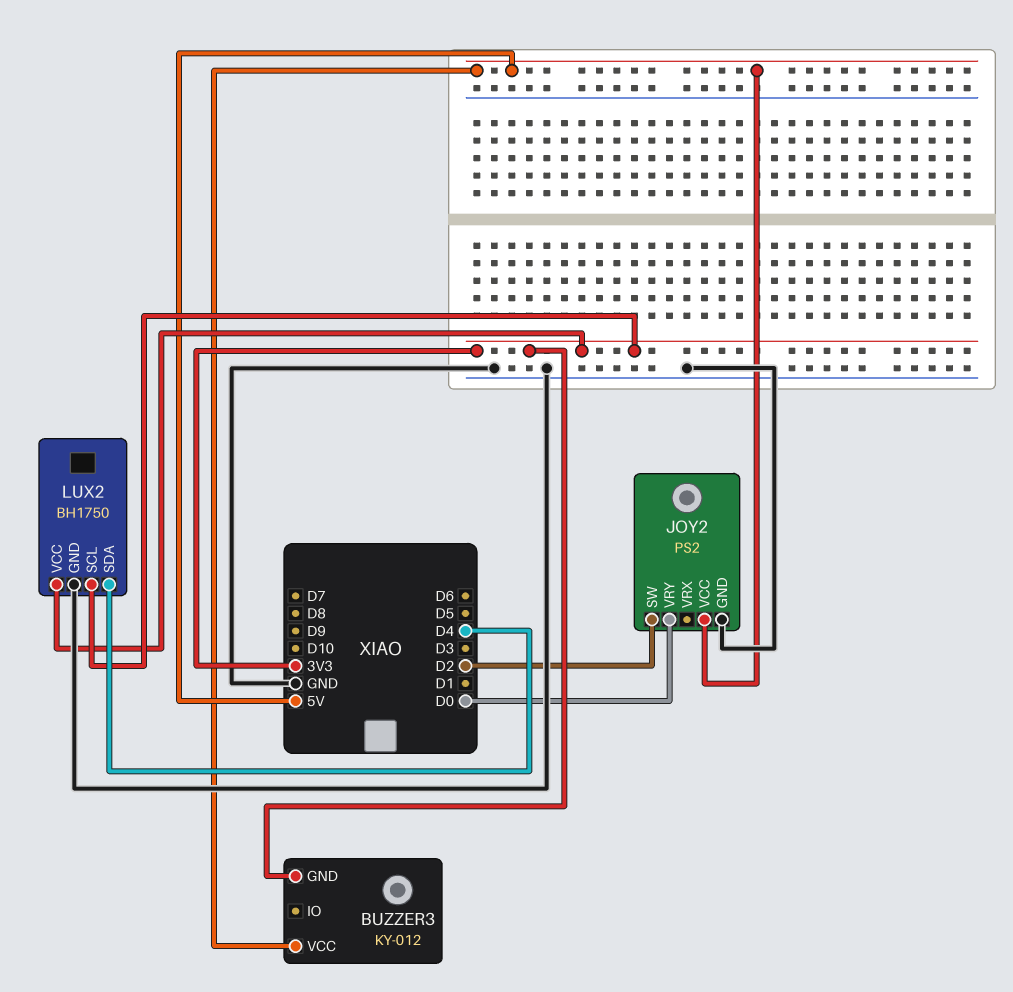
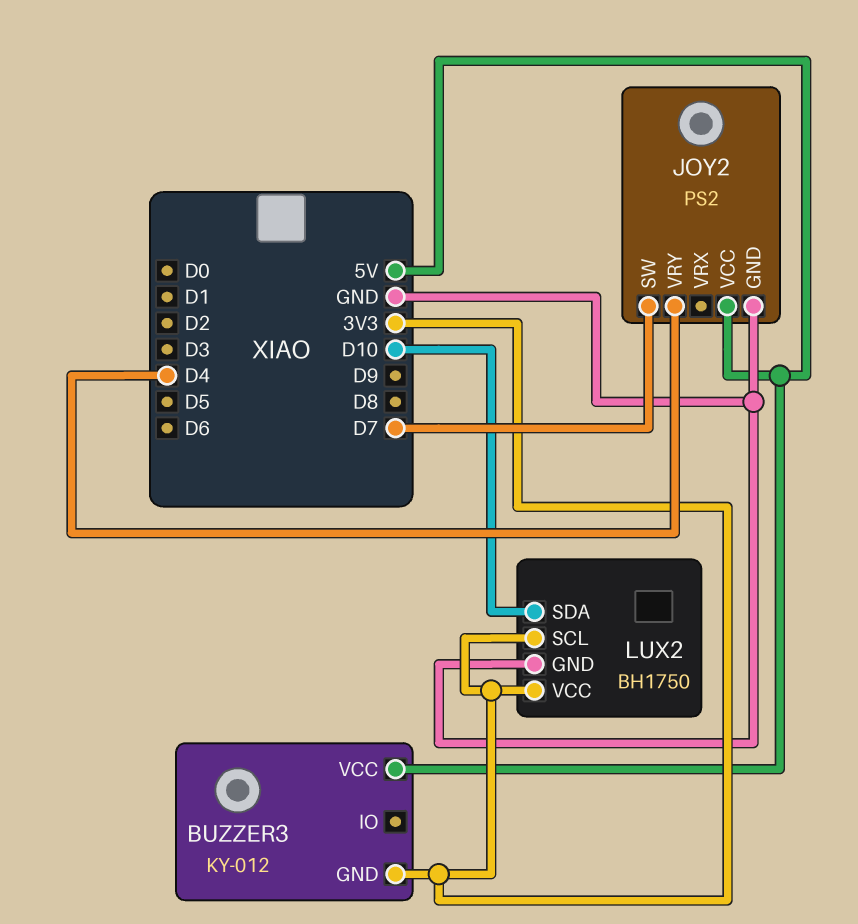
JOY2 pin SW: D2 -> D7
JOY2 pin VRY: D0 -> D4
LUX2 pin SDA: D4 -> D10

